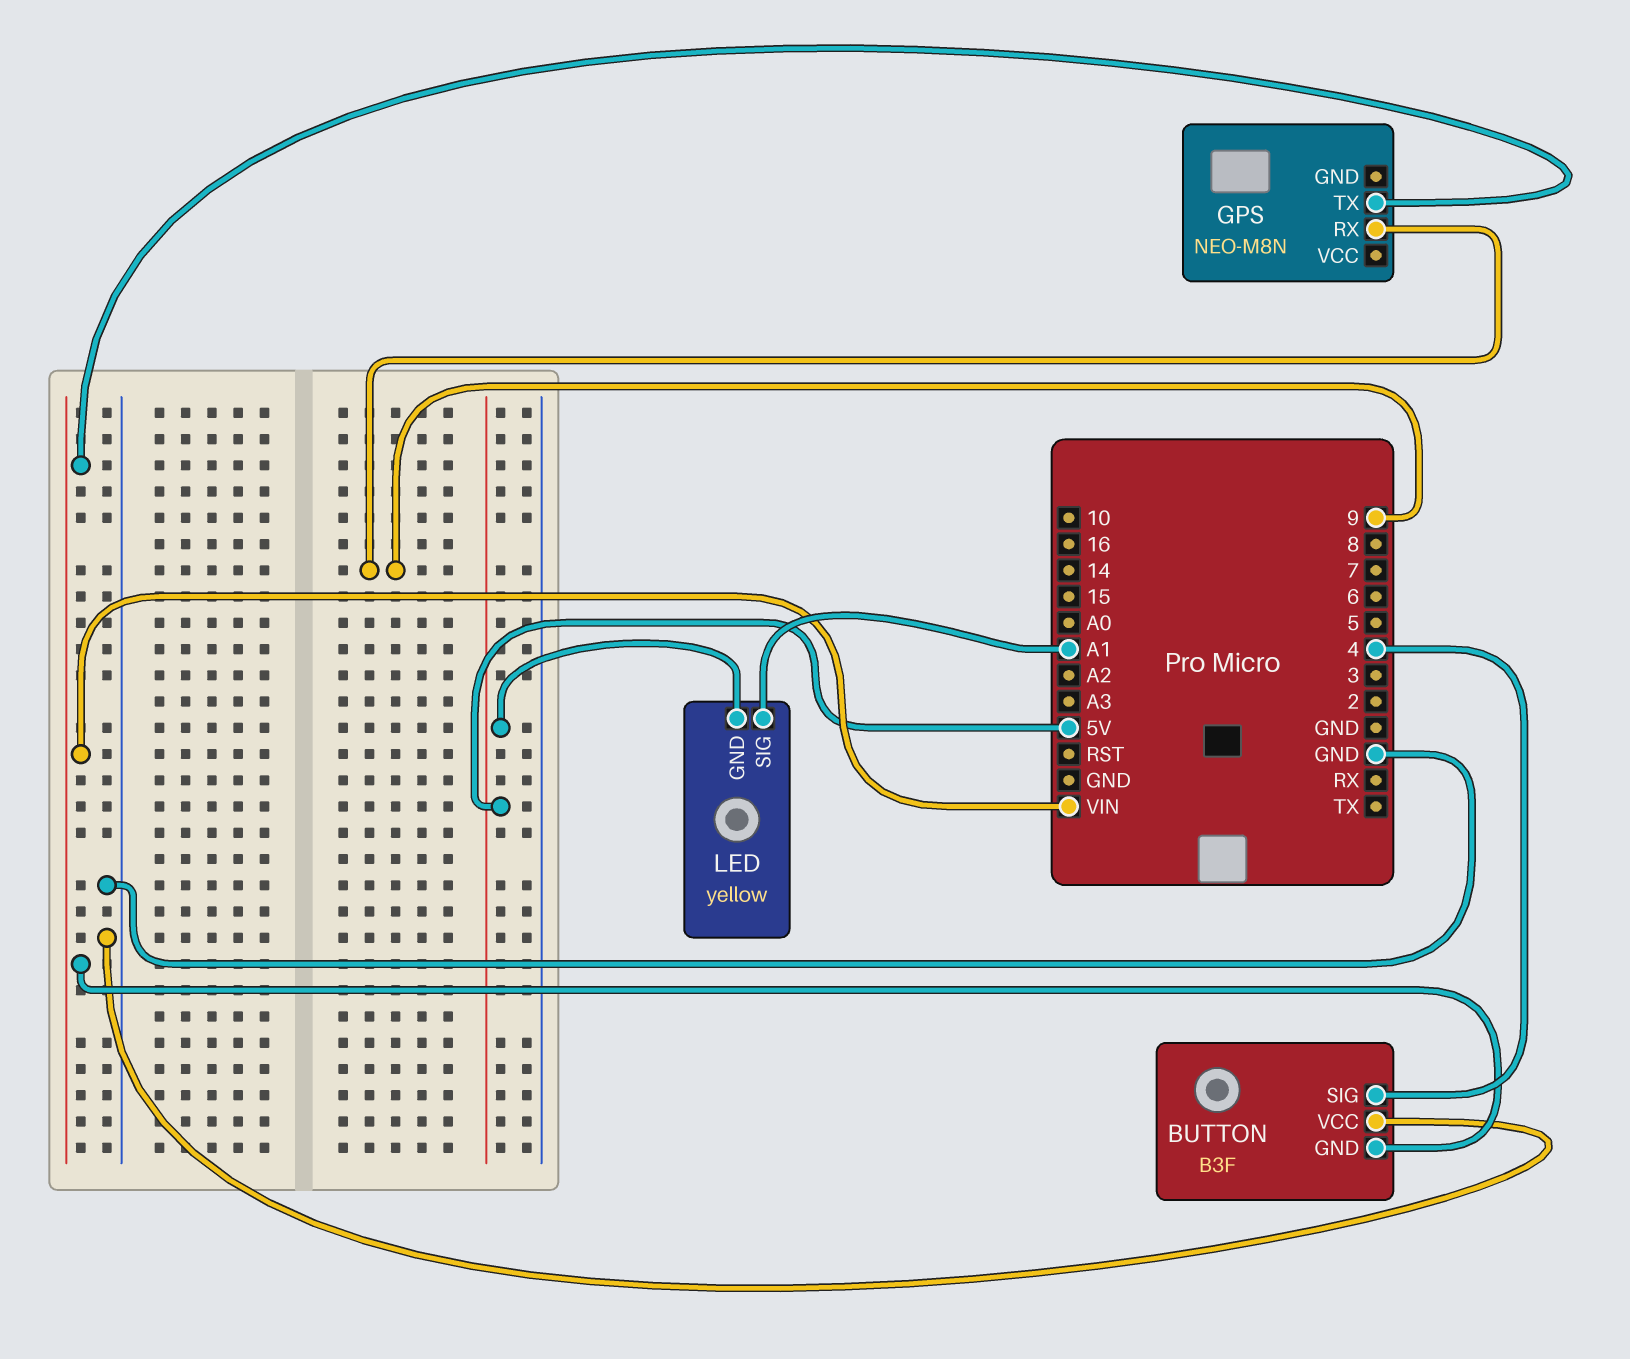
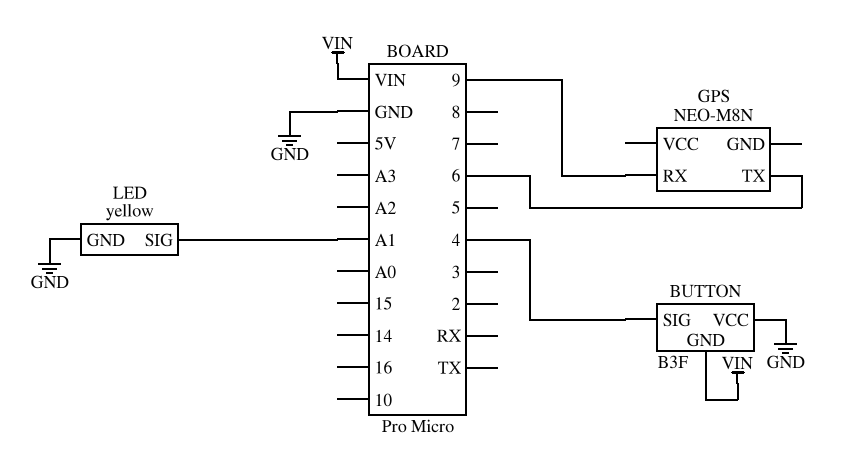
GPS pin TX: VIN -> 6
LED pin GND: 5V -> GND

